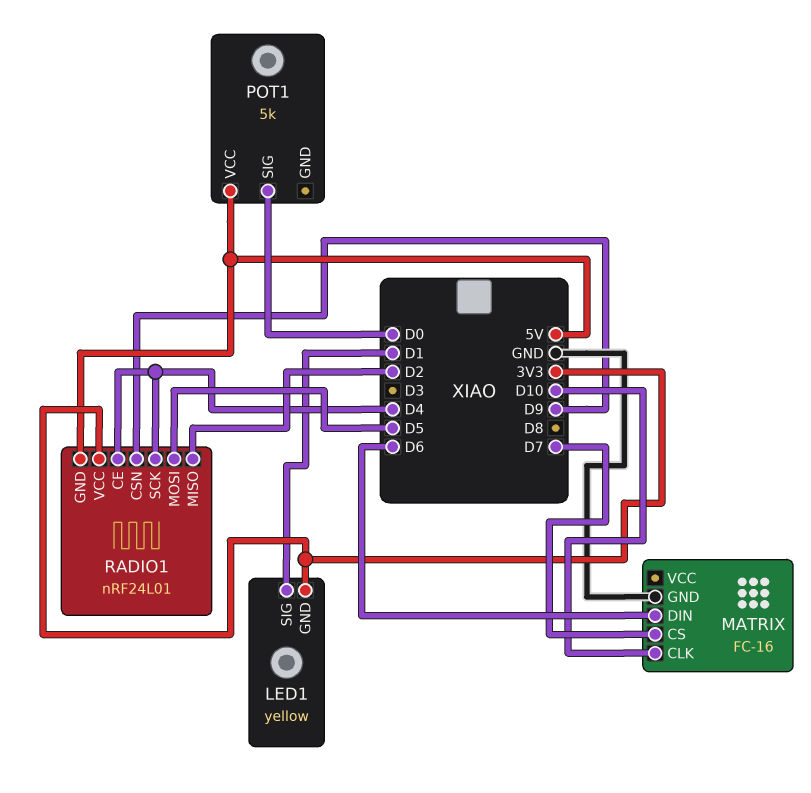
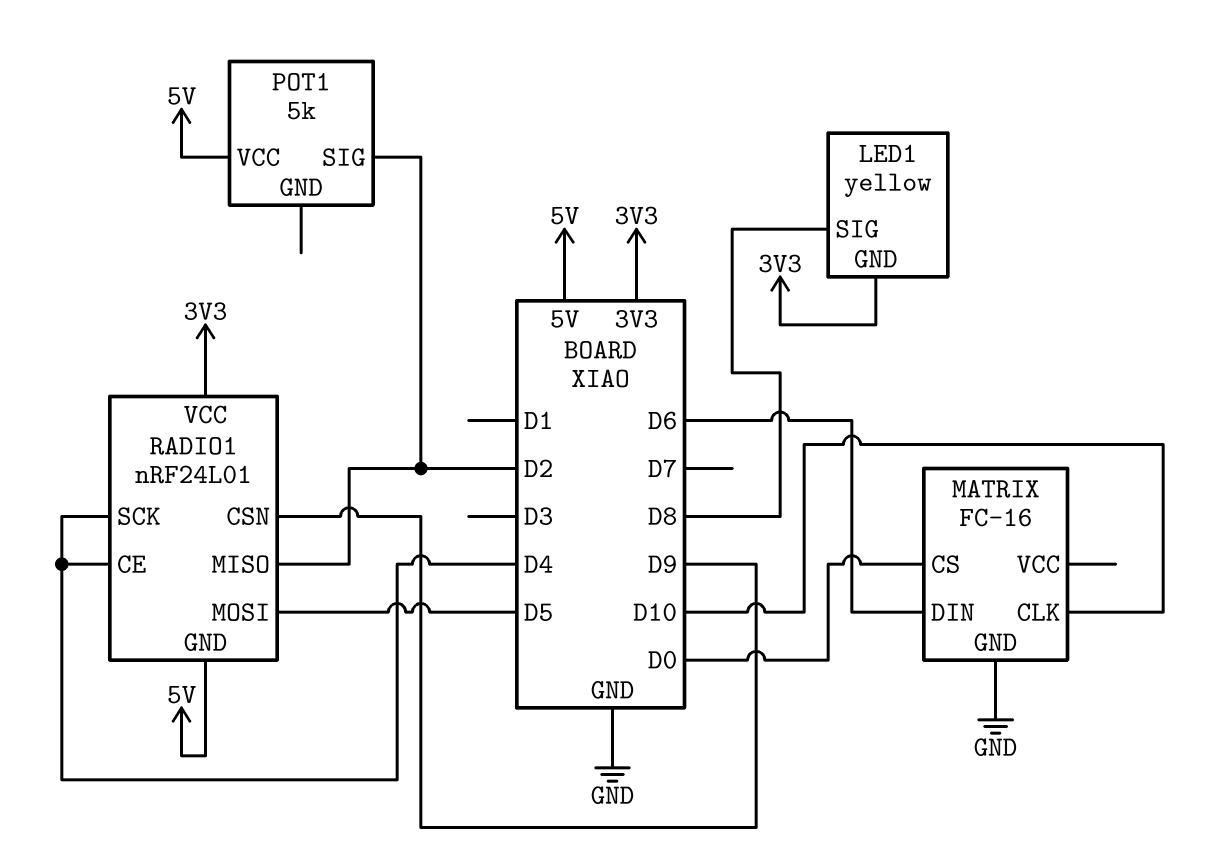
LED1 pin SIG: D1 -> D8
MATRIX pin CS: D7 -> D0
POT1 pin SIG: D0 -> D2

